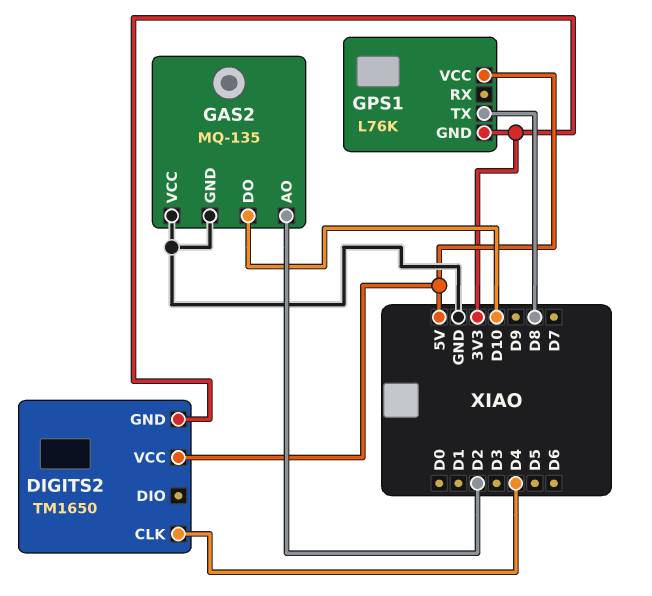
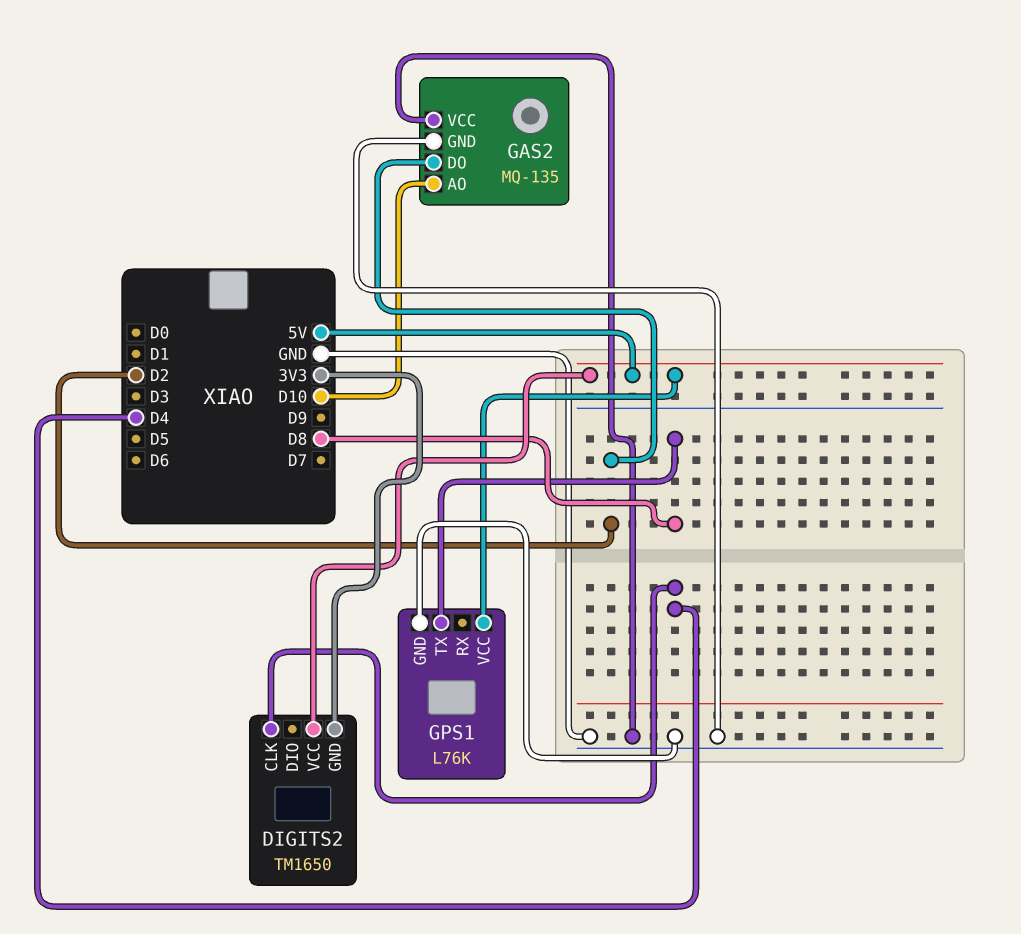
GAS2 pin AO: D2 -> D10
GAS2 pin DO: D10 -> D2
GPS1 pin GND: 3V3 -> GND

